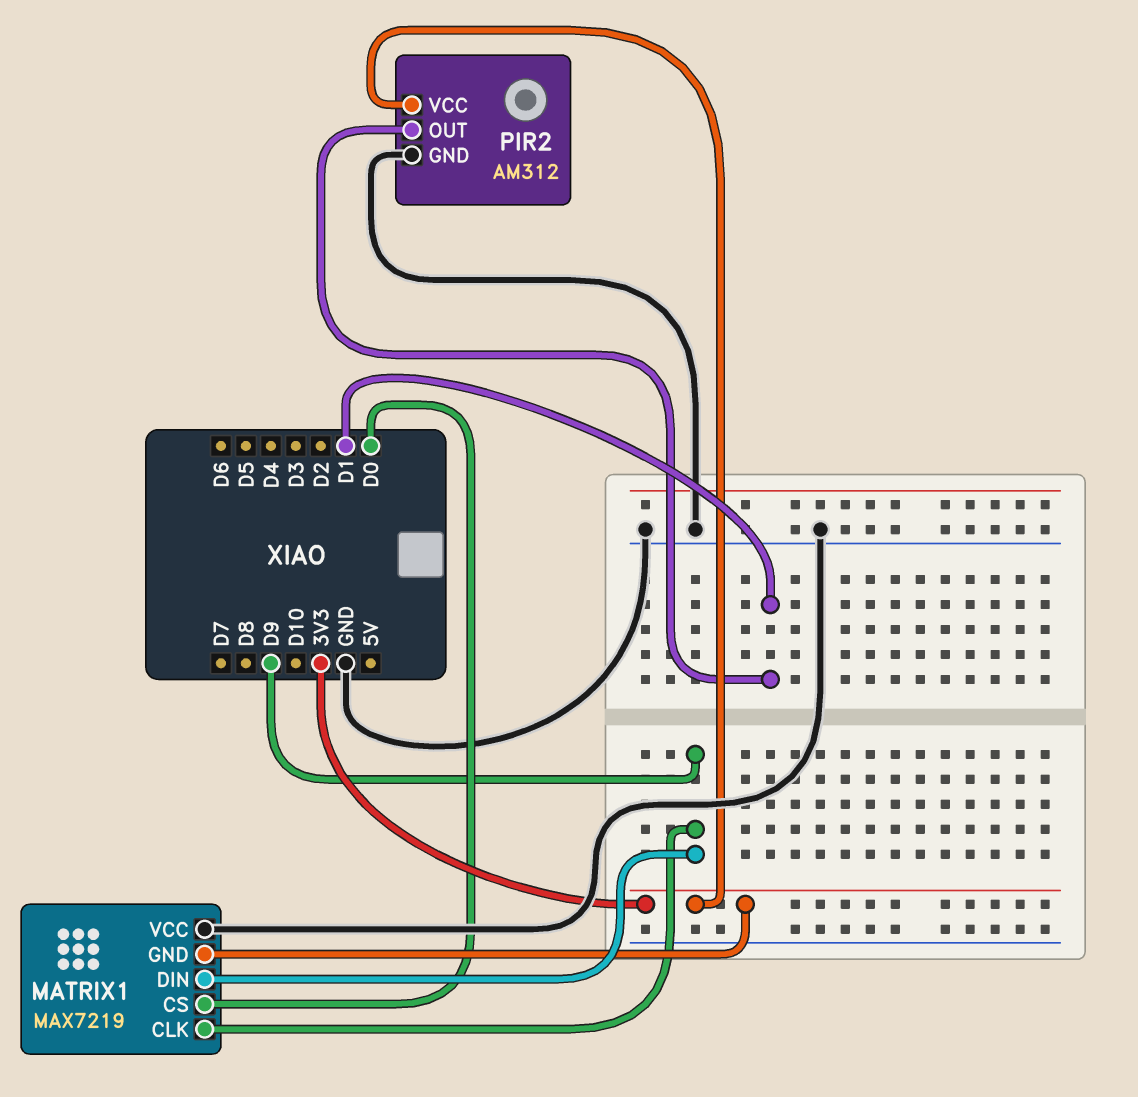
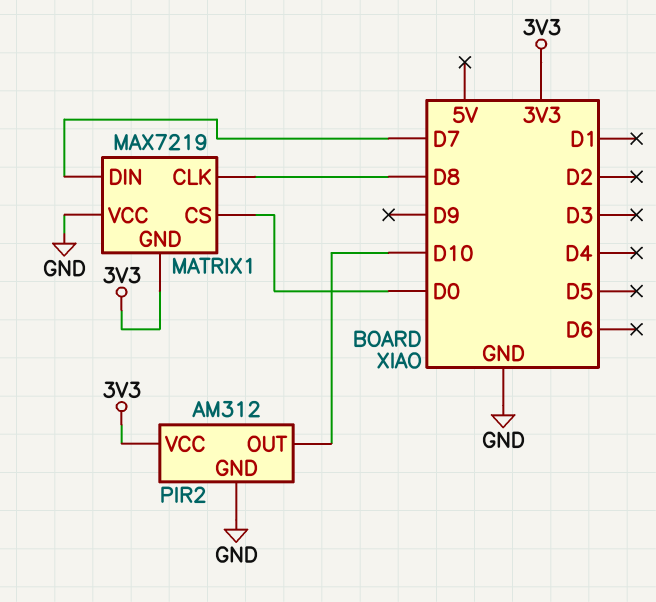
MATRIX1 pin CLK: D9 -> D8
MATRIX1 pin DIN: D9 -> D7
PIR2 pin OUT: D1 -> D10

